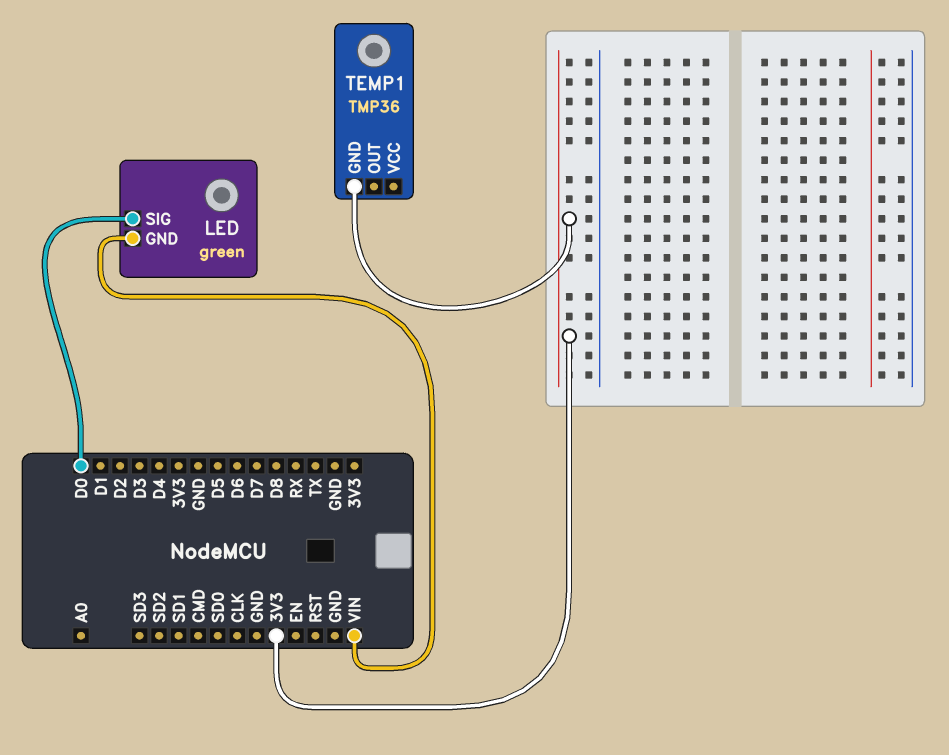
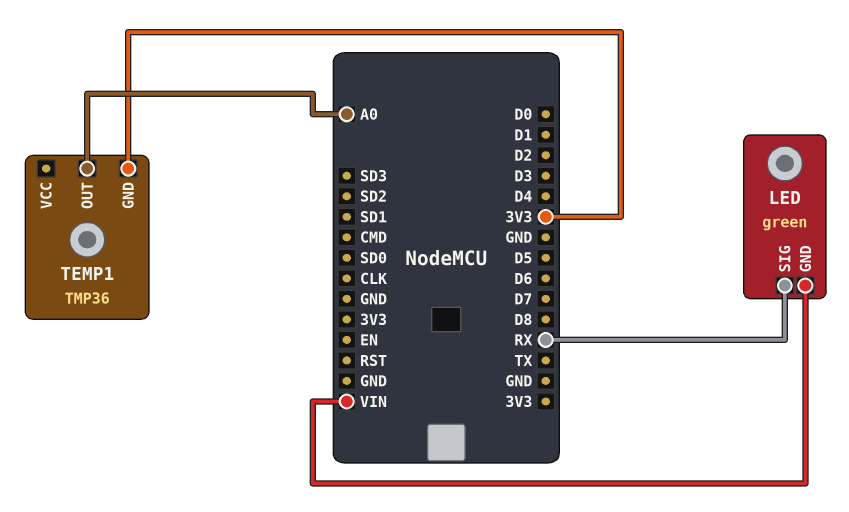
LED pin SIG: D0 -> RX
TEMP1 pin OUT: none -> A0

